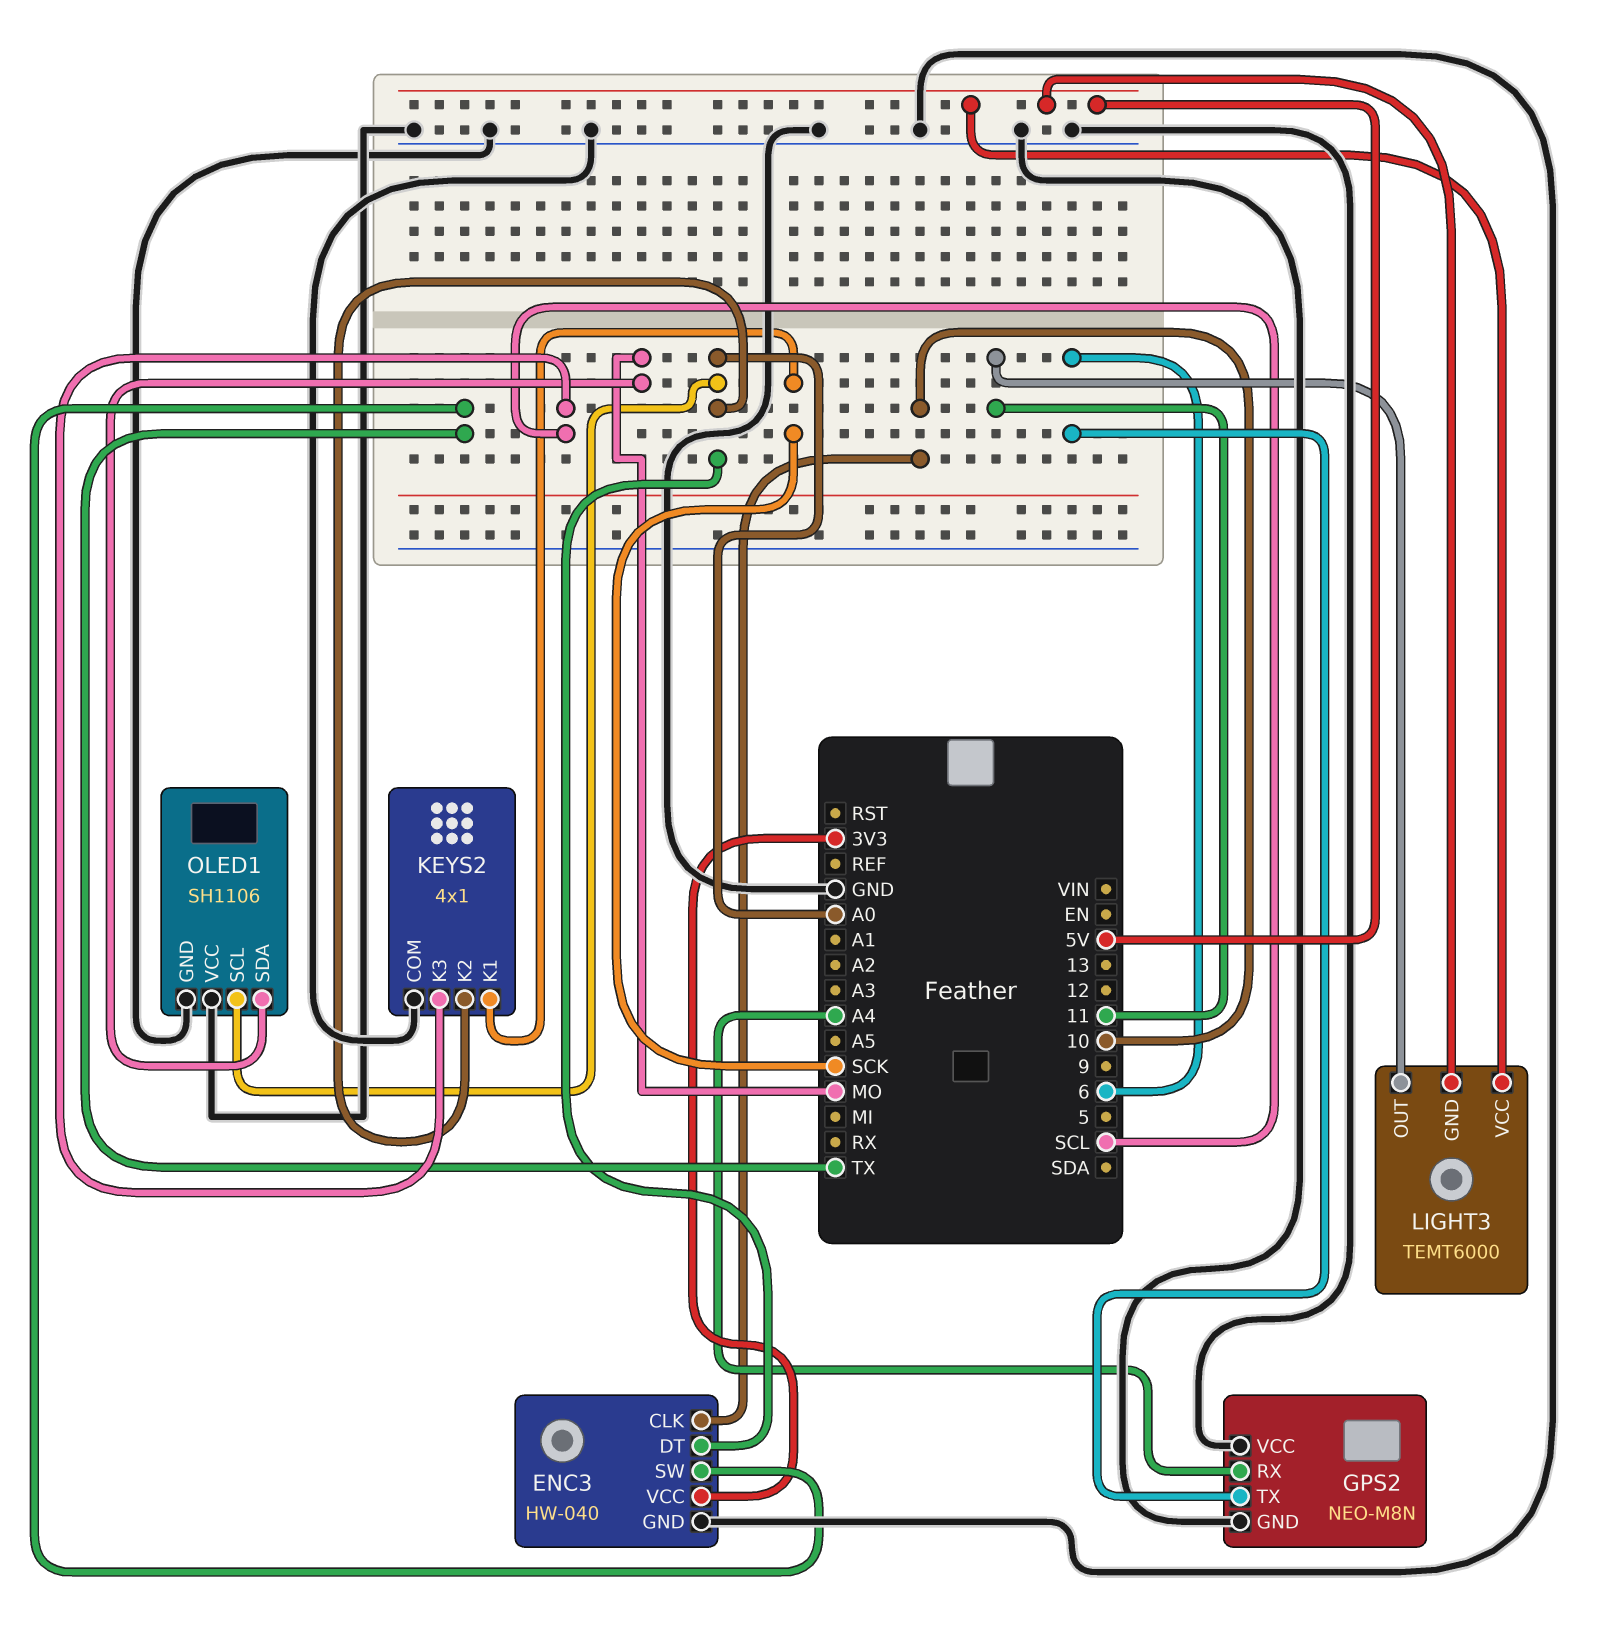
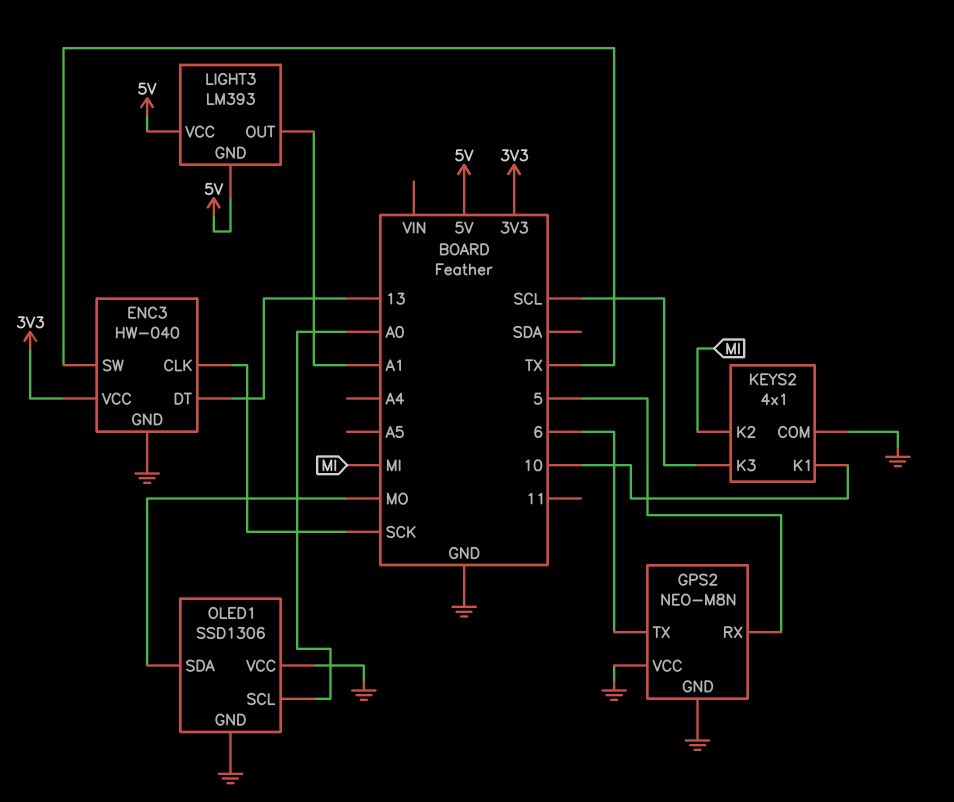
ENC3 pin CLK: 10 -> SCK
ENC3 pin DT: A0 -> 13
GPS2 pin RX: A4 -> 5
KEYS2 pin K1: SCK -> 10
KEYS2 pin K2: A0 -> MI
LIGHT3: TEMT6000 -> LM393
LIGHT3 pin OUT: 11 -> A1
OLED1: SH1106 -> SSD1306

